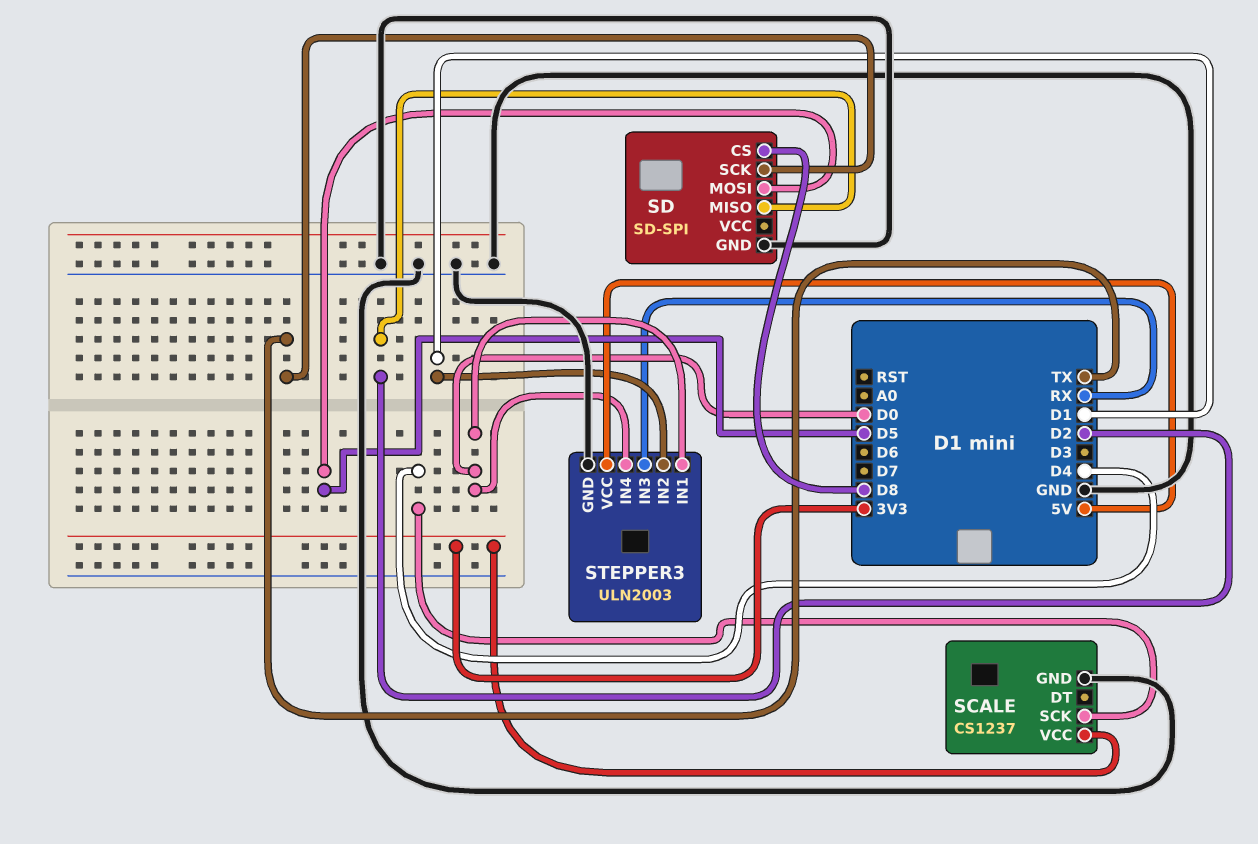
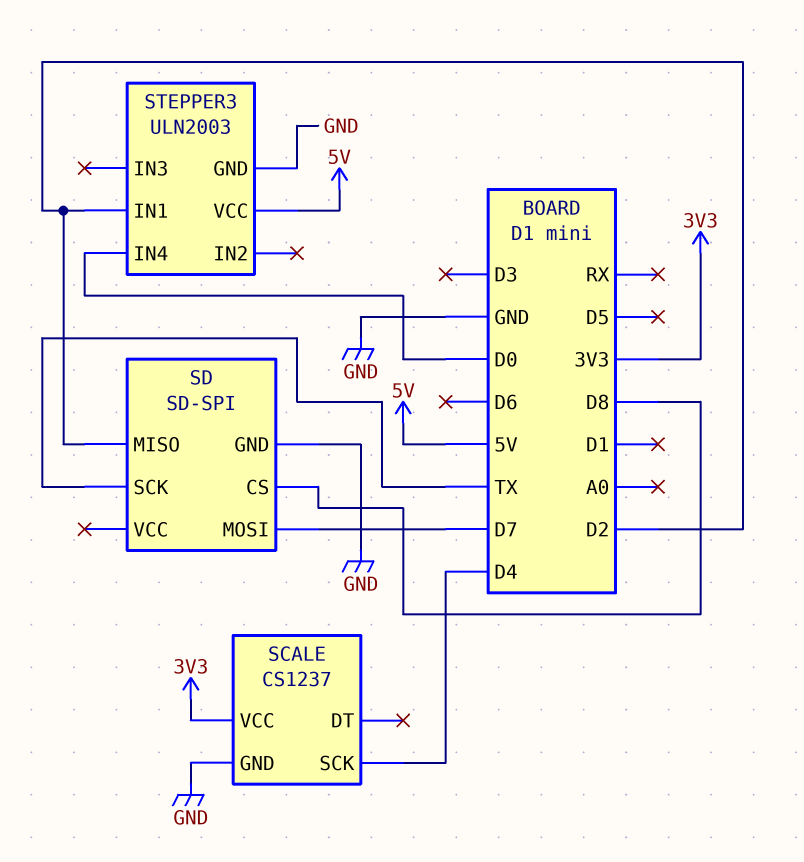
SD pin MOSI: D5 -> D7
STEPPER3 pin IN1: D0 -> D2
STEPPER3 pin IN2: D1 -> none
STEPPER3 pin IN3: RX -> none

